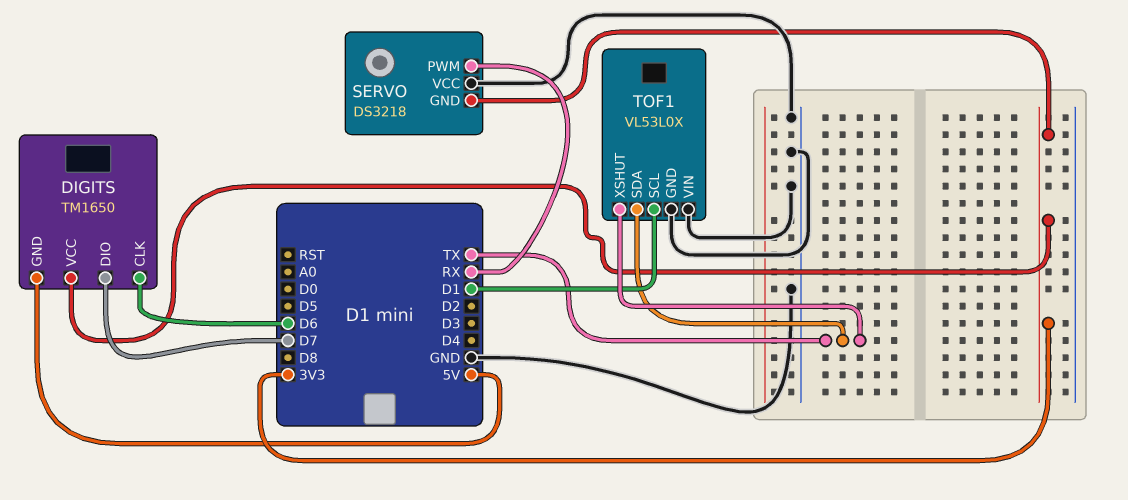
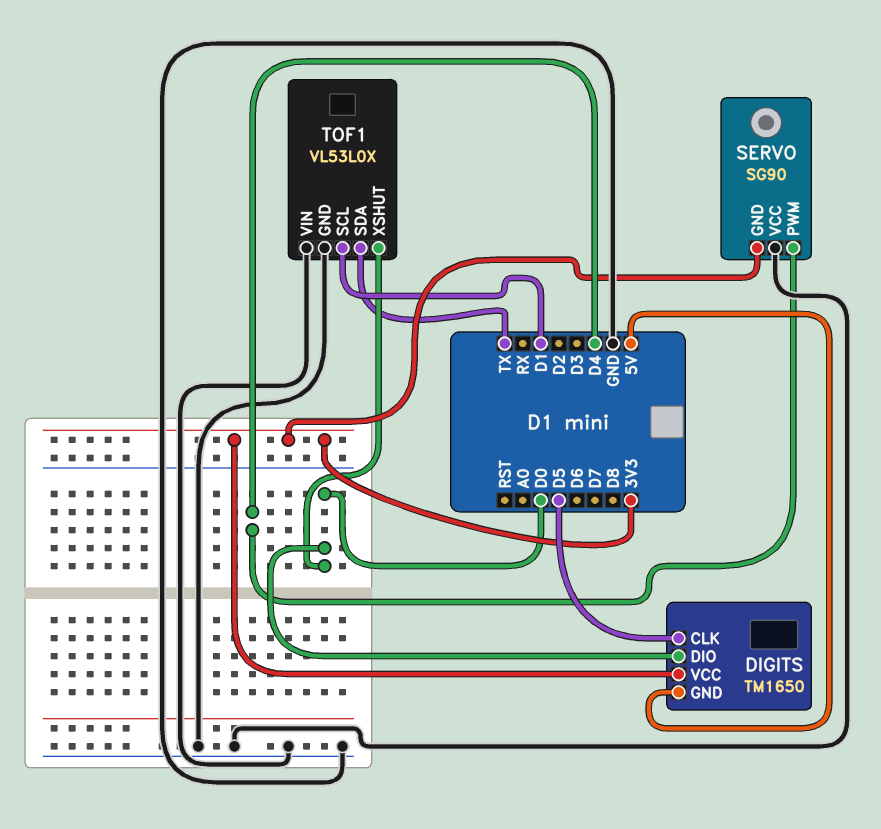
DIGITS pin CLK: D6 -> D5
DIGITS pin DIO: D7 -> D0
SERVO: DS3218 -> SG90
SERVO pin PWM: RX -> D4
TOF1 pin XSHUT: TX -> D0

